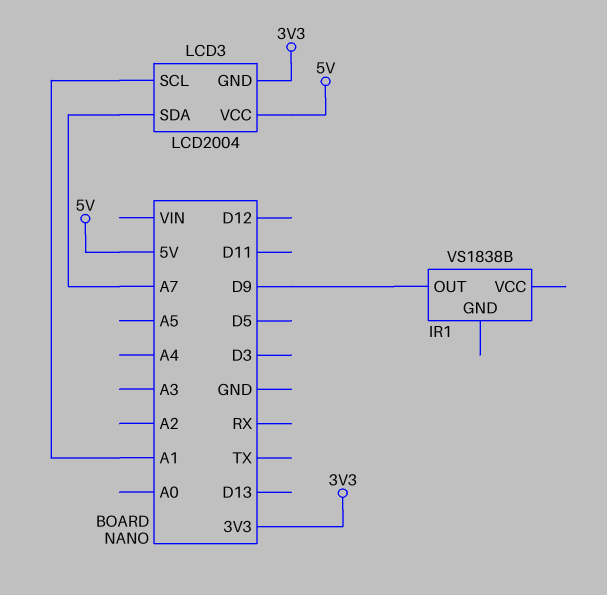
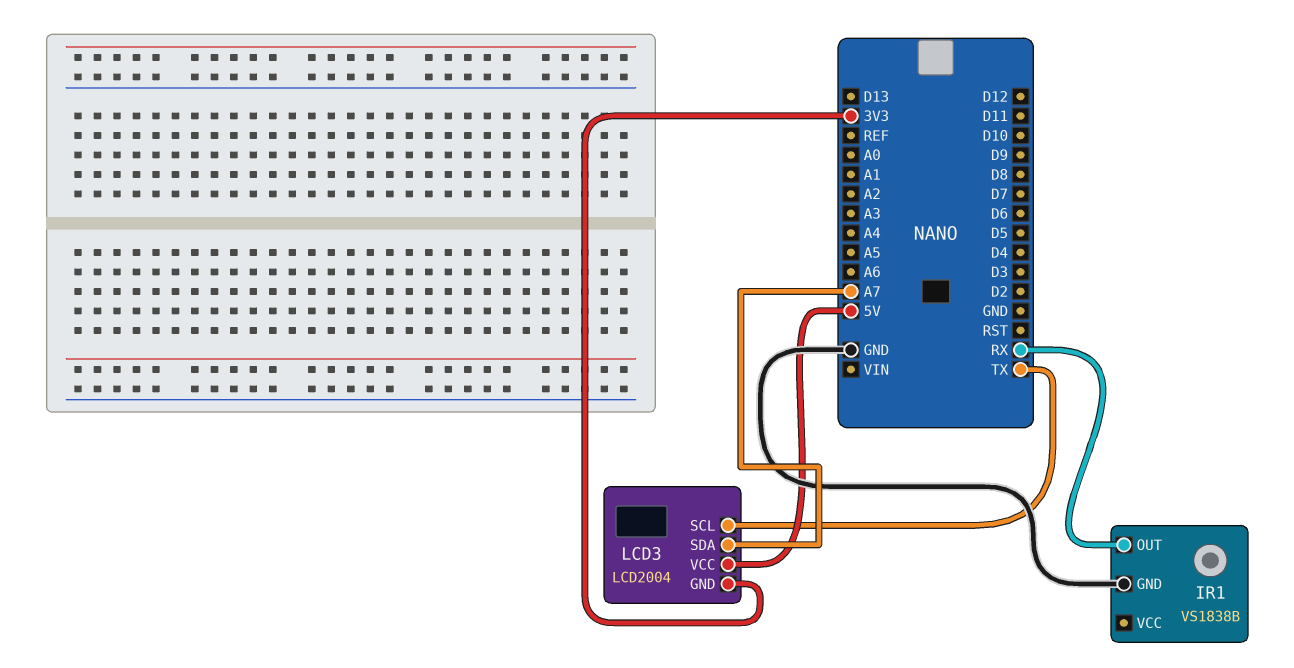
IR1 pin GND: none -> GND
IR1 pin OUT: D9 -> RX
LCD3 pin SCL: A1 -> TX

